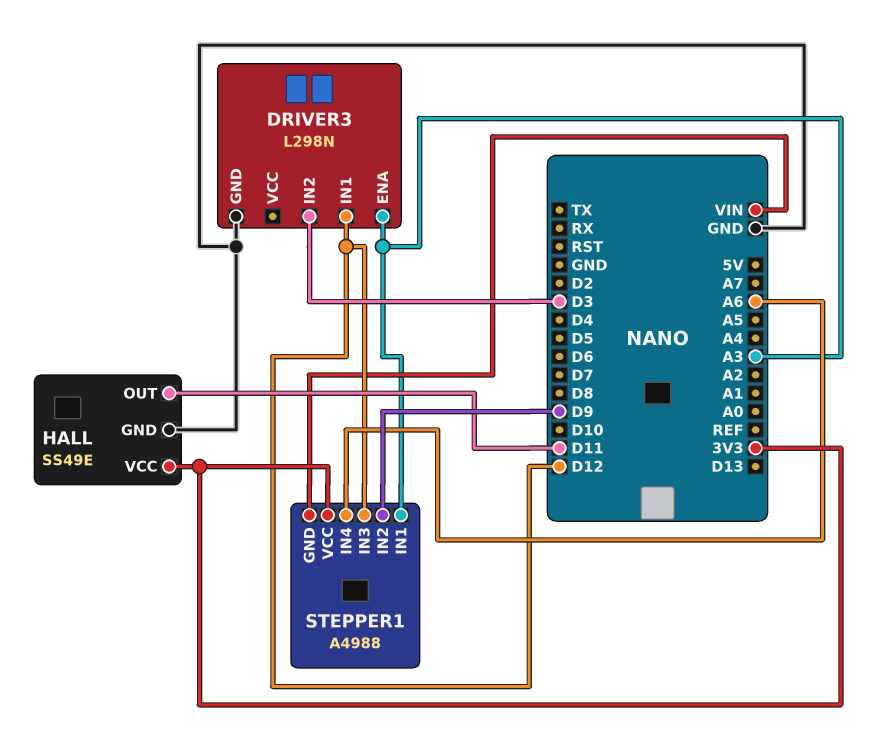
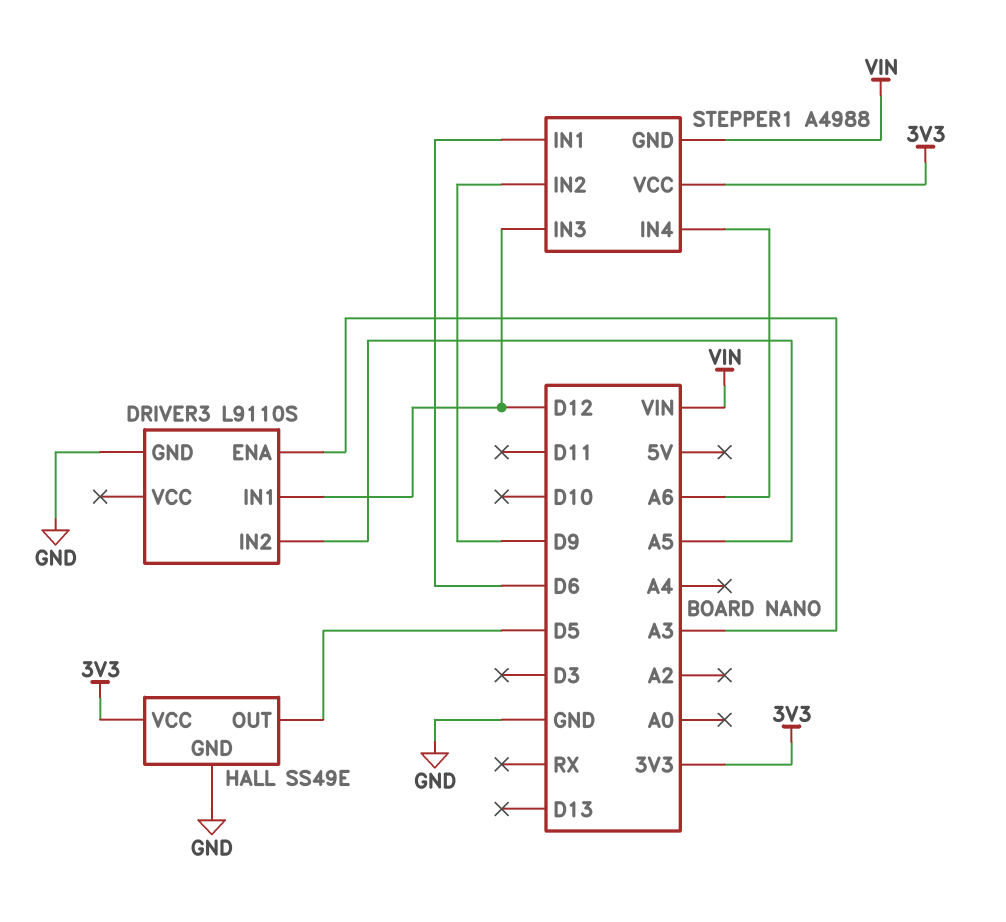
DRIVER3: L298N -> L9110S
DRIVER3 pin IN2: D3 -> A5
HALL pin OUT: D11 -> D5
STEPPER1 pin IN1: A3 -> D6

